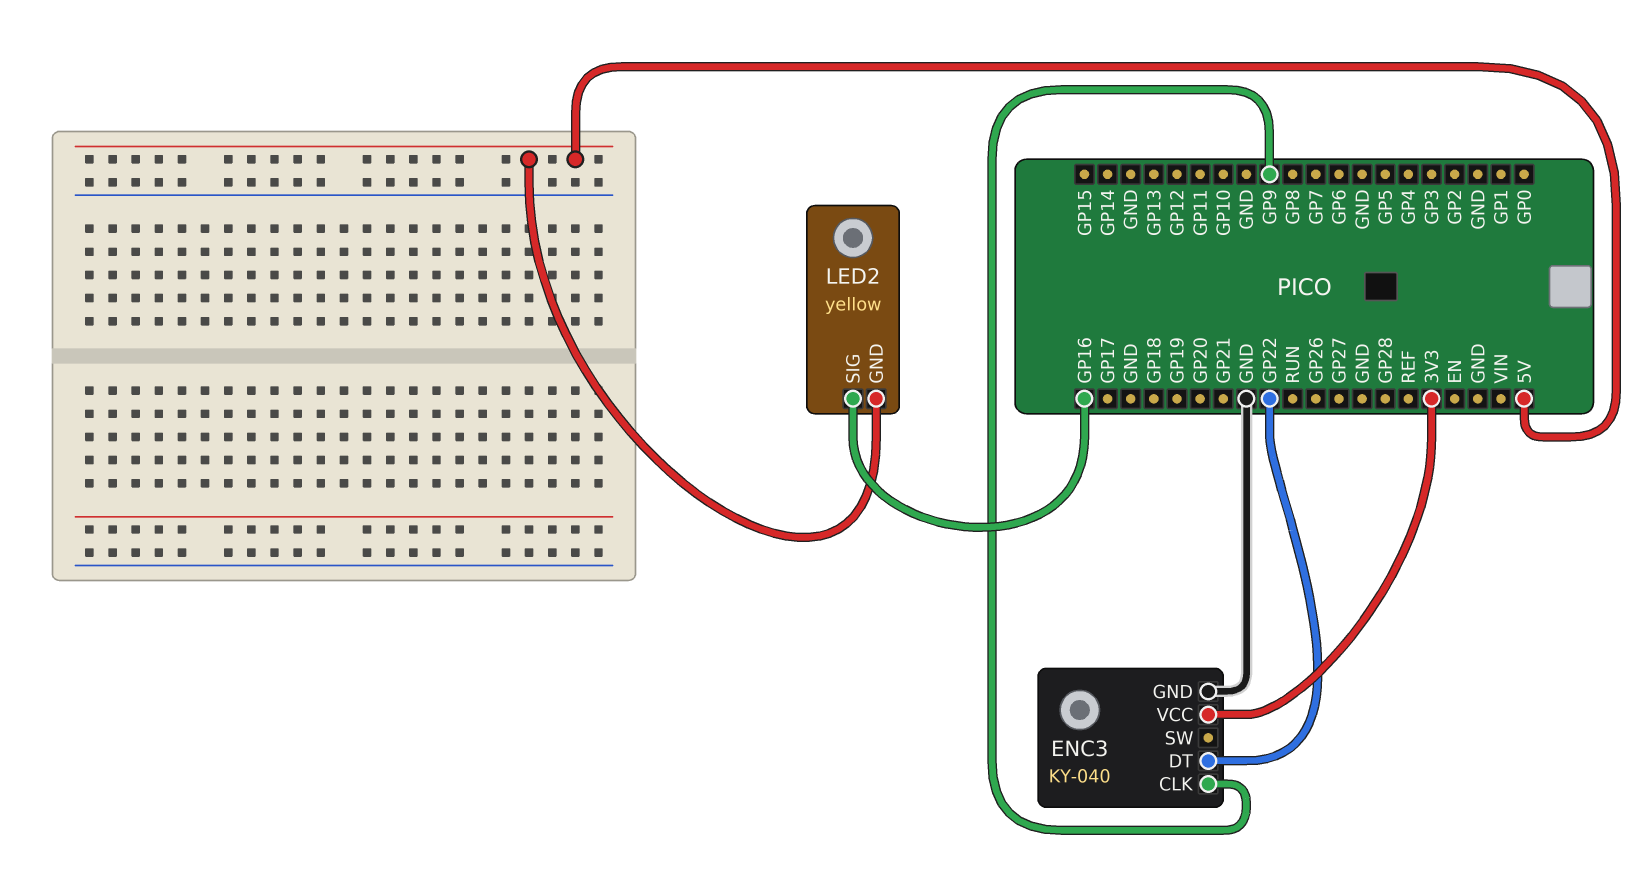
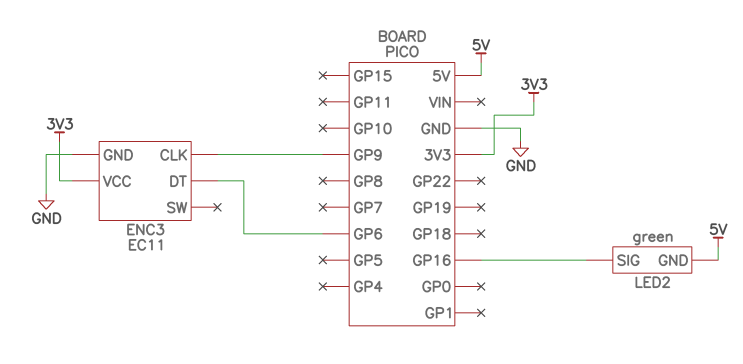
ENC3: KY-040 -> EC11
ENC3 pin DT: GP22 -> GP6
LED2: yellow -> green

